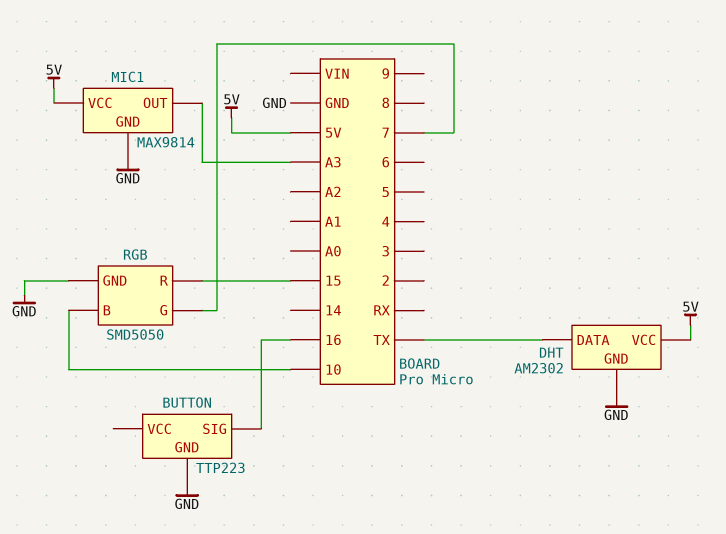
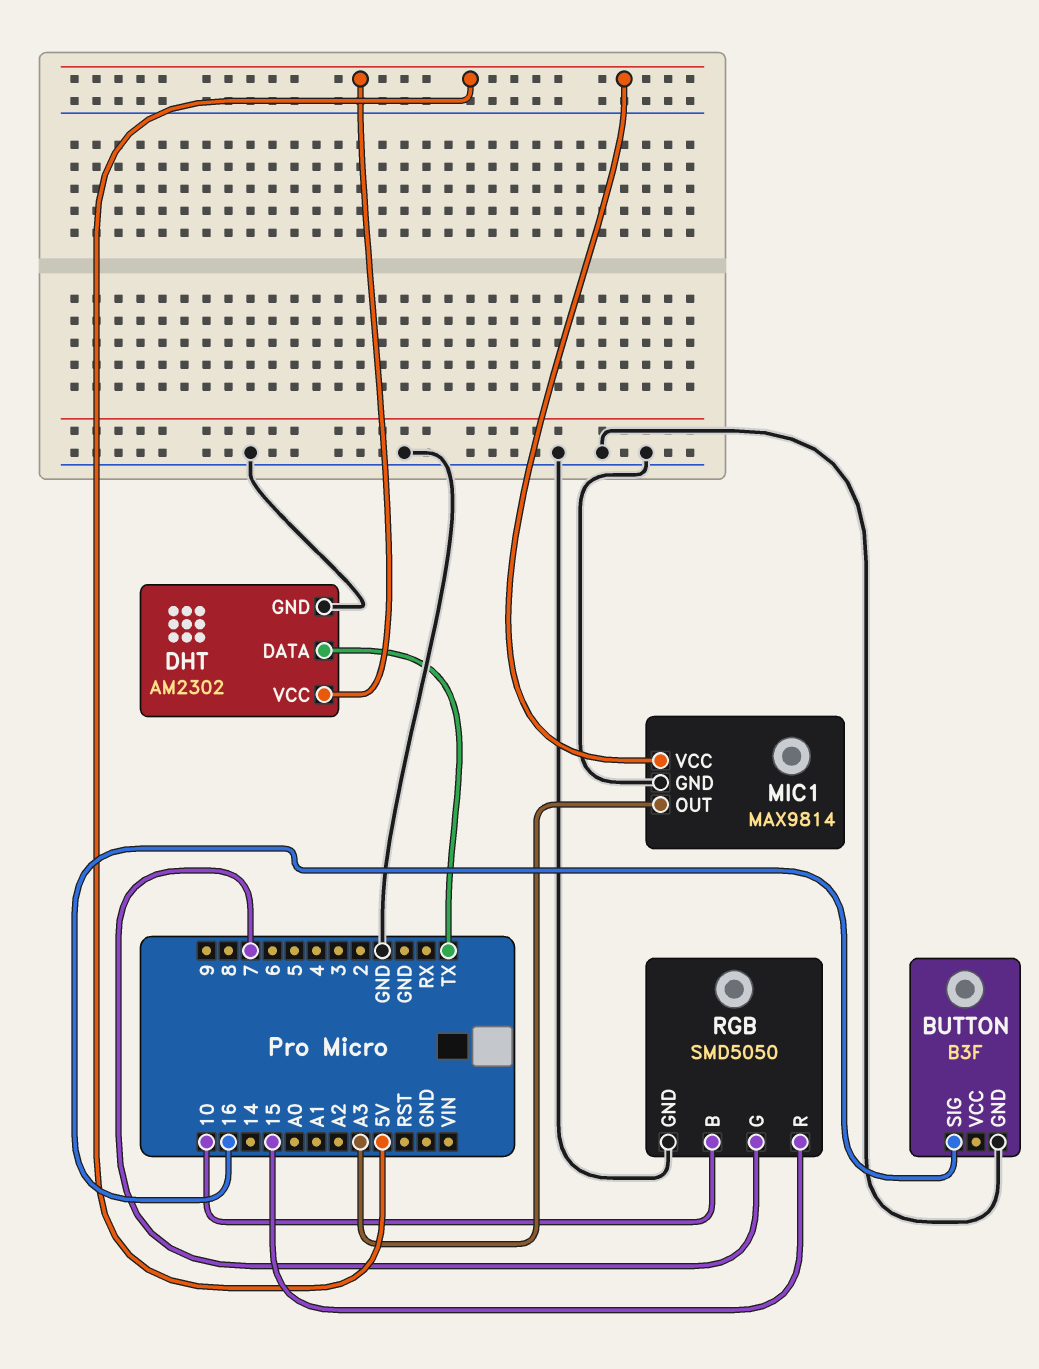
BUTTON: TTP223 -> B3F

